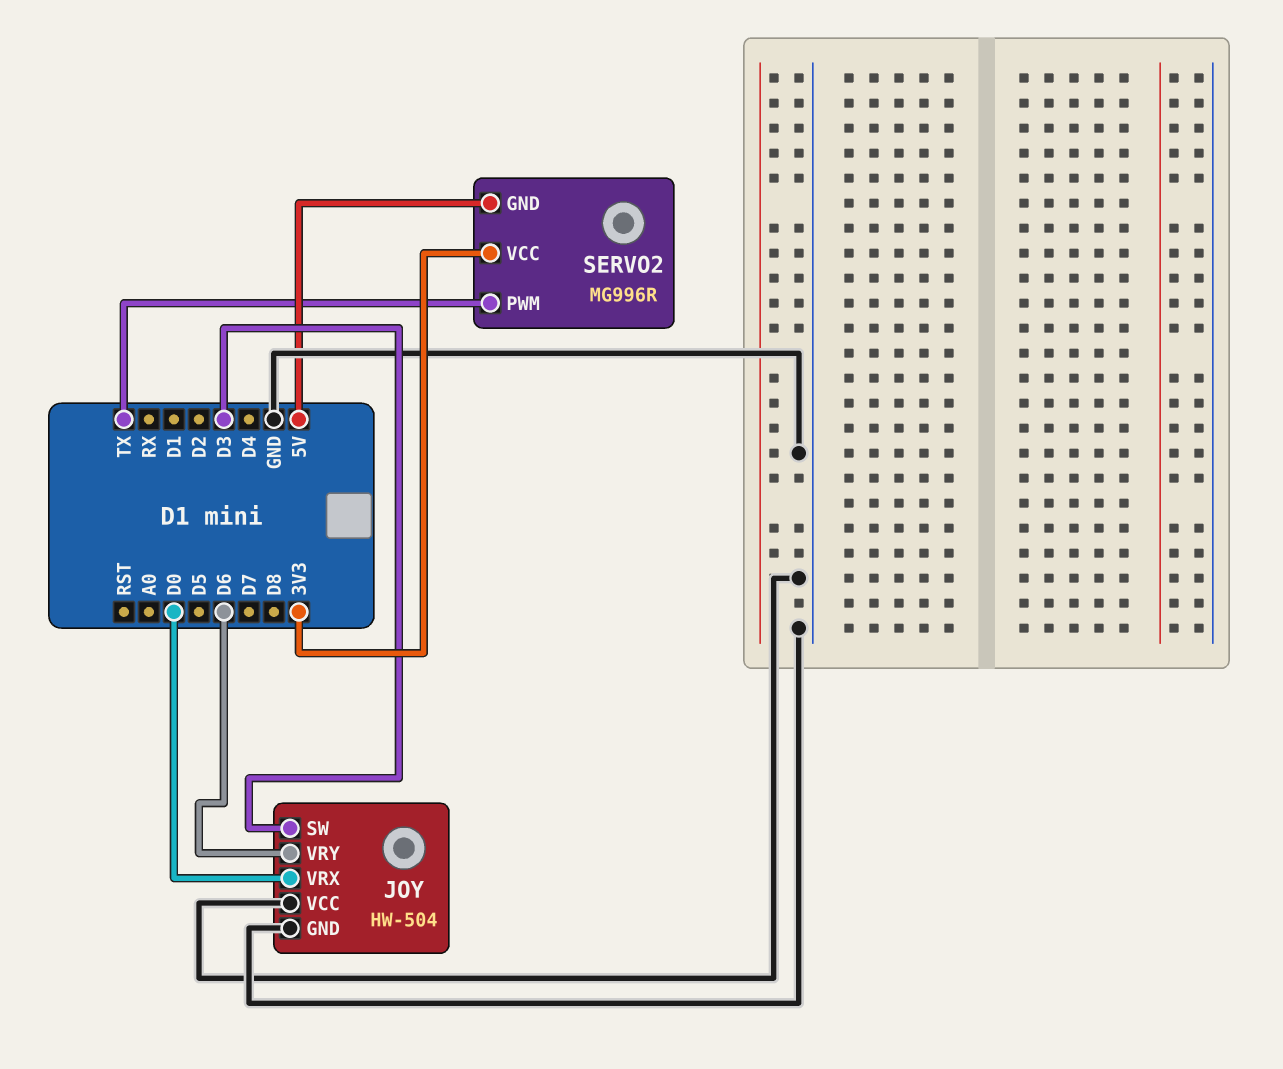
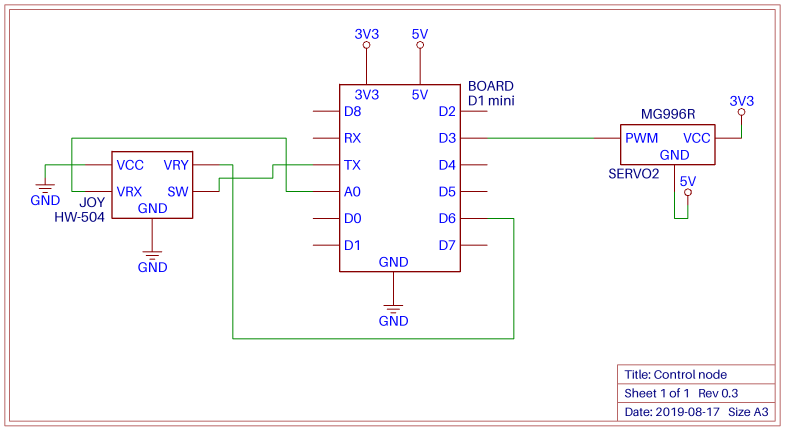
JOY pin SW: D3 -> TX
JOY pin VRX: D0 -> A0
SERVO2 pin PWM: TX -> D3

